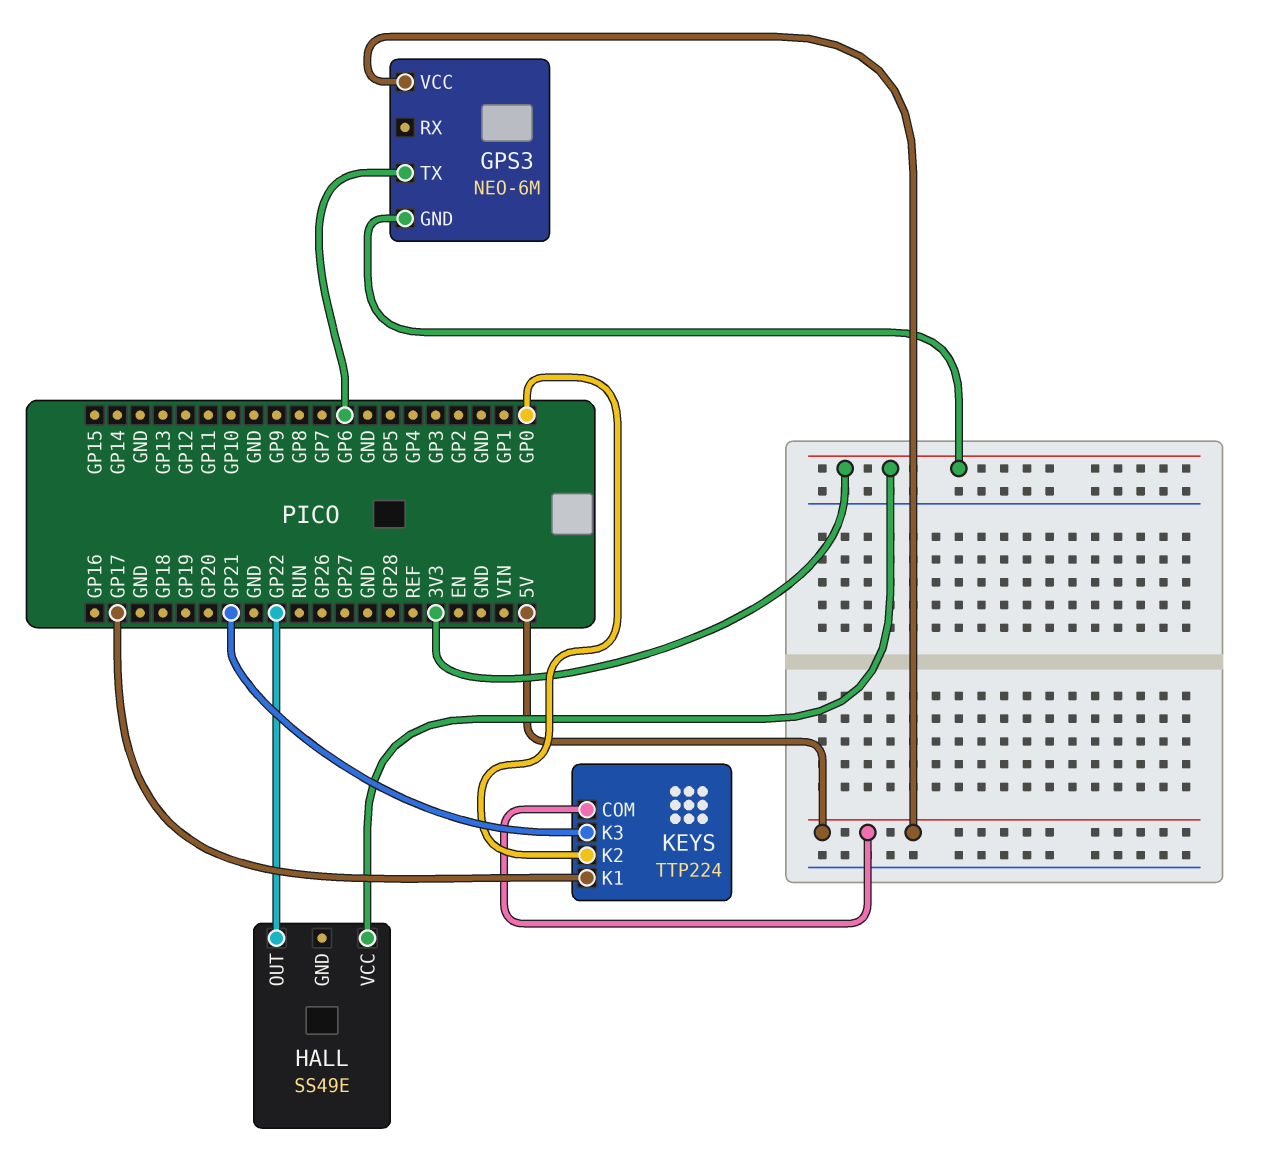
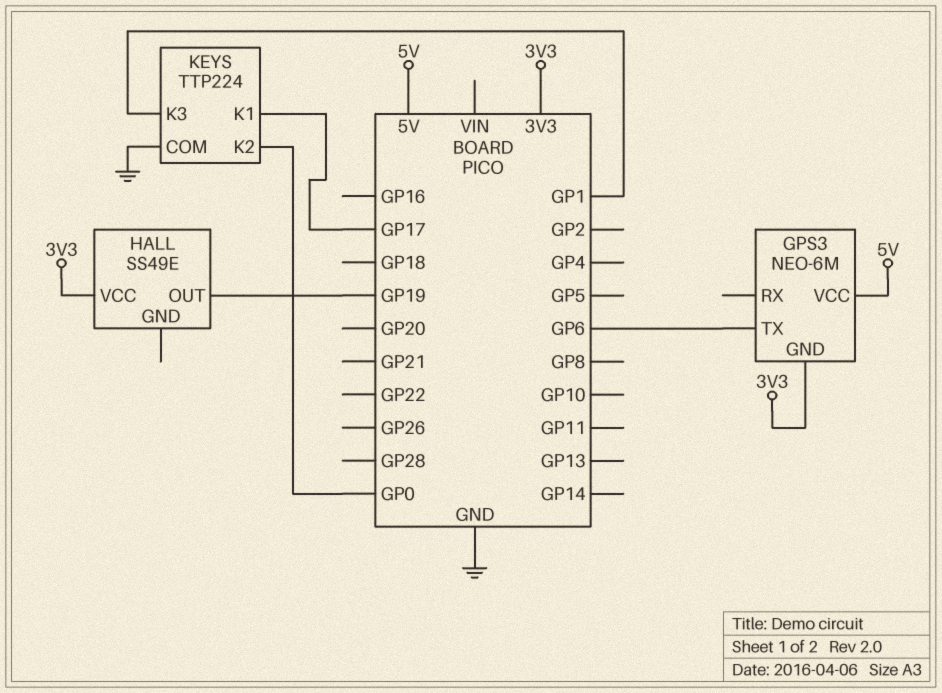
HALL pin OUT: GP22 -> GP19
KEYS pin COM: 5V -> GND
KEYS pin K3: GP21 -> GP1

